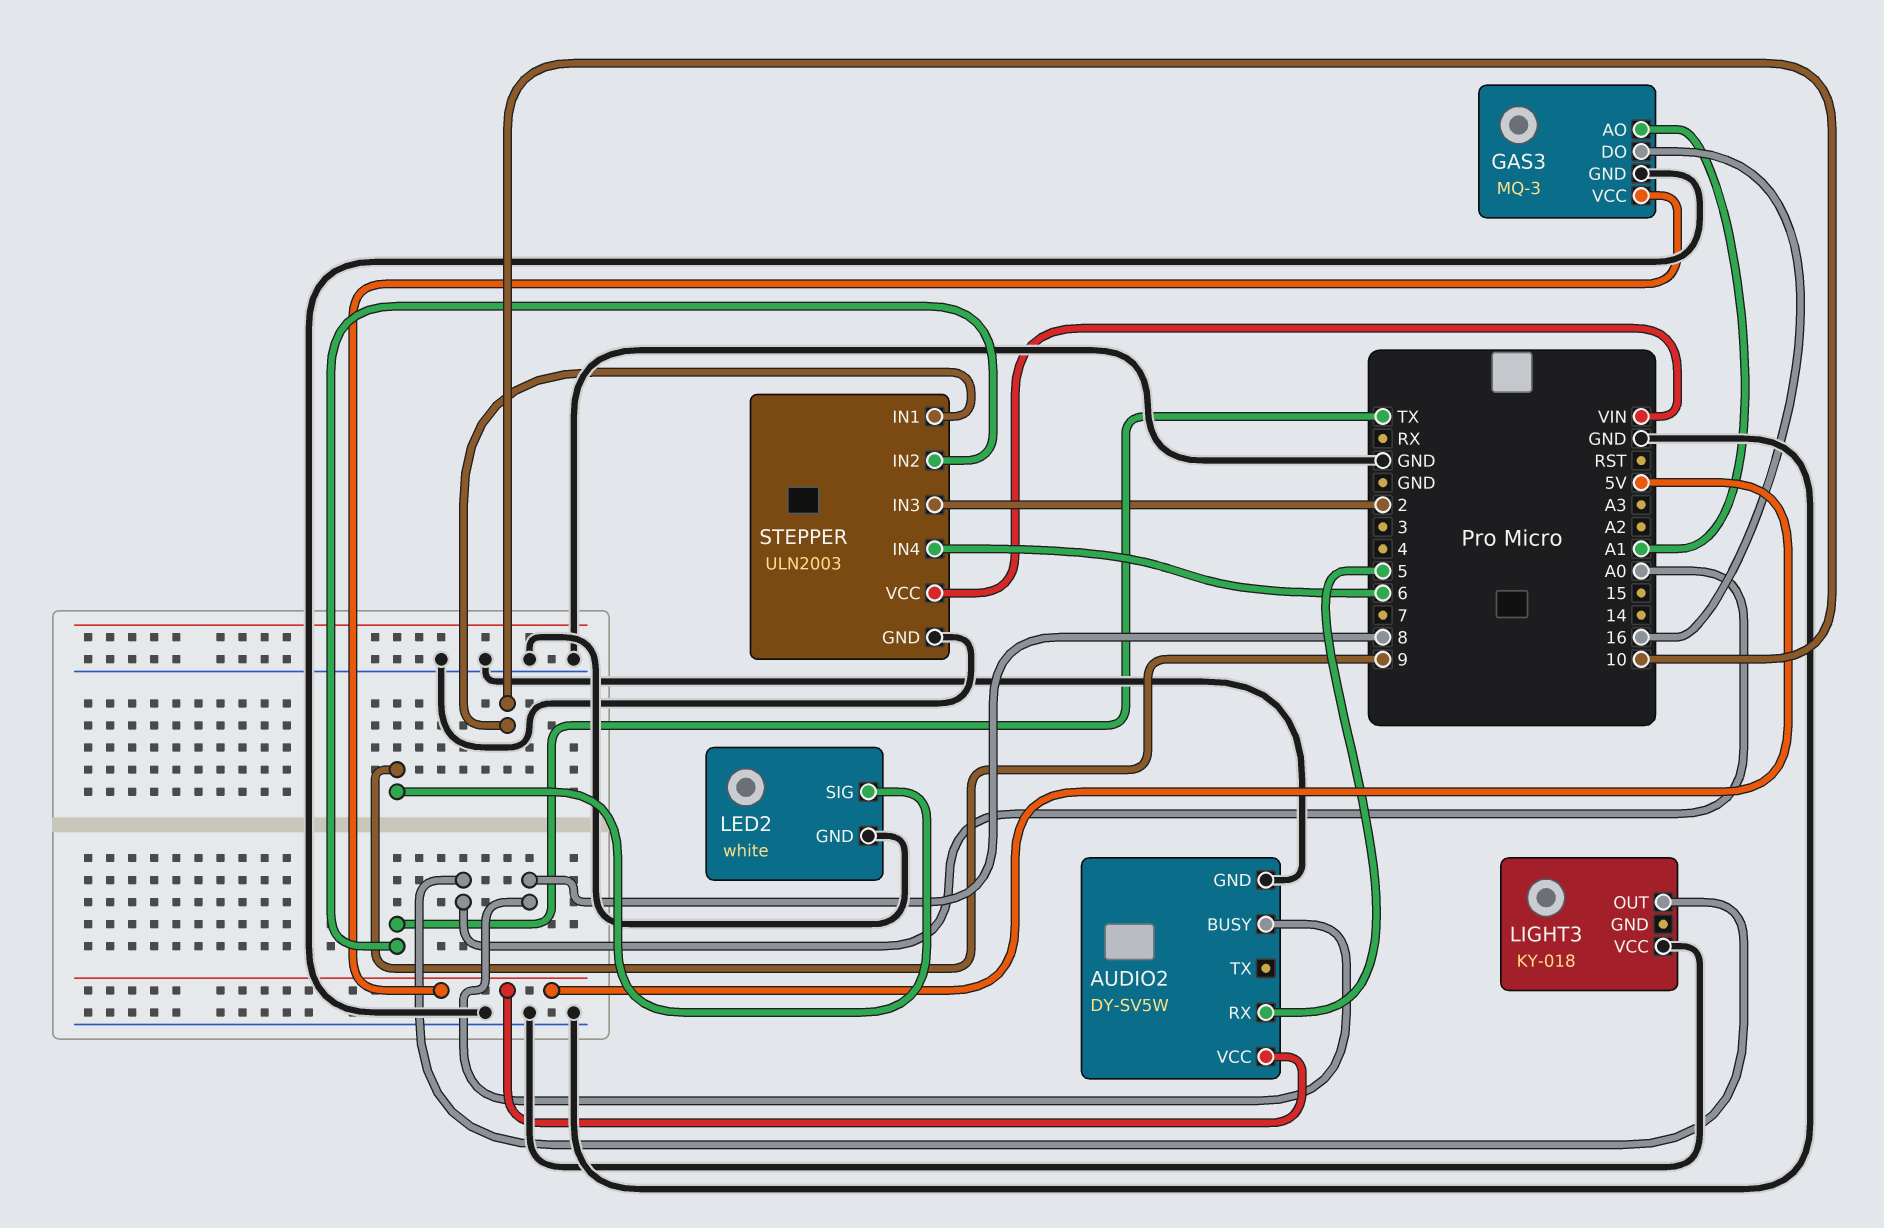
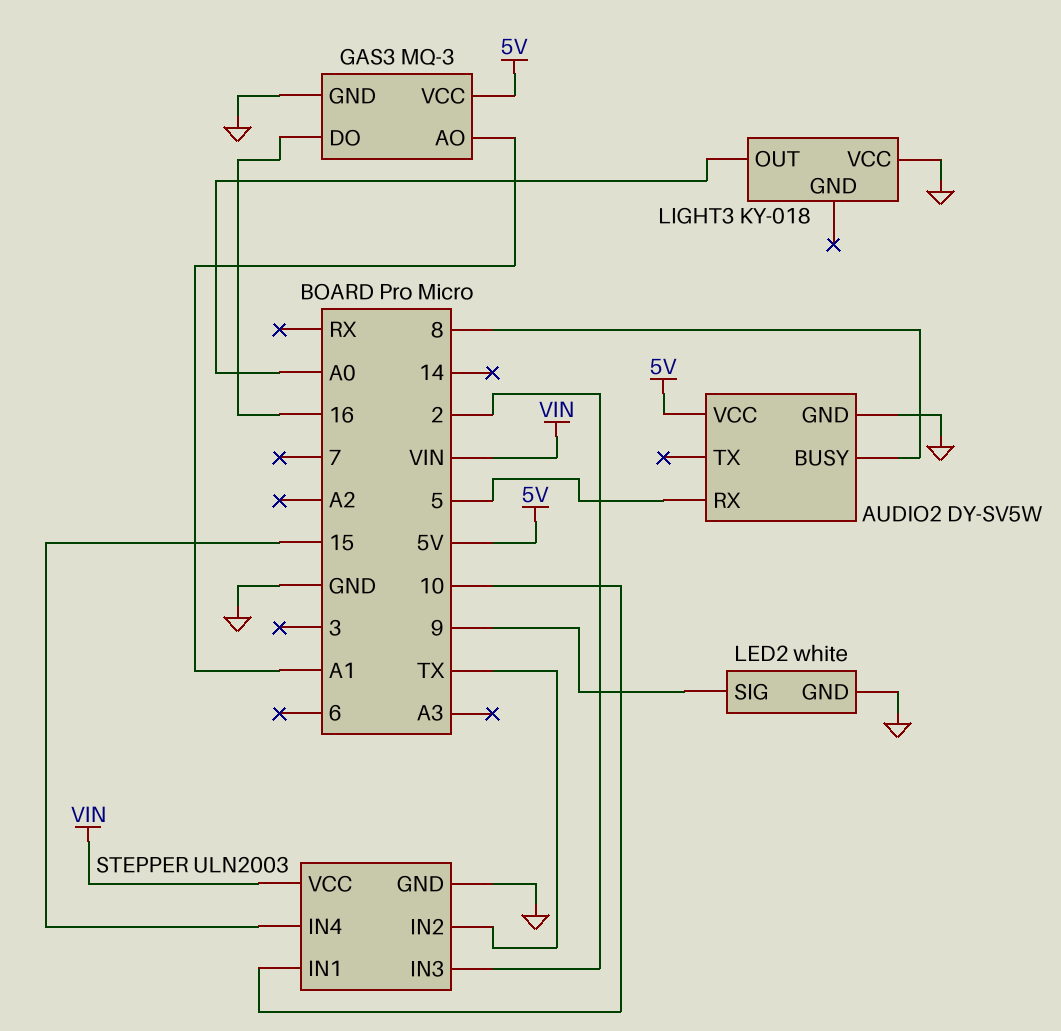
STEPPER pin IN4: 6 -> 15

